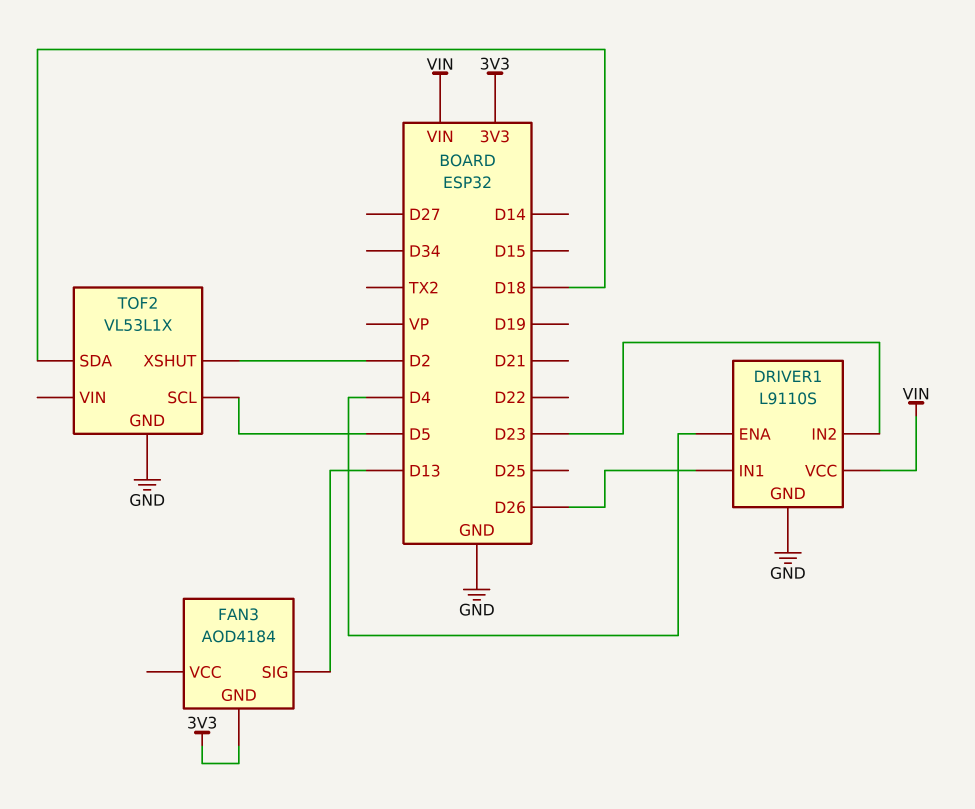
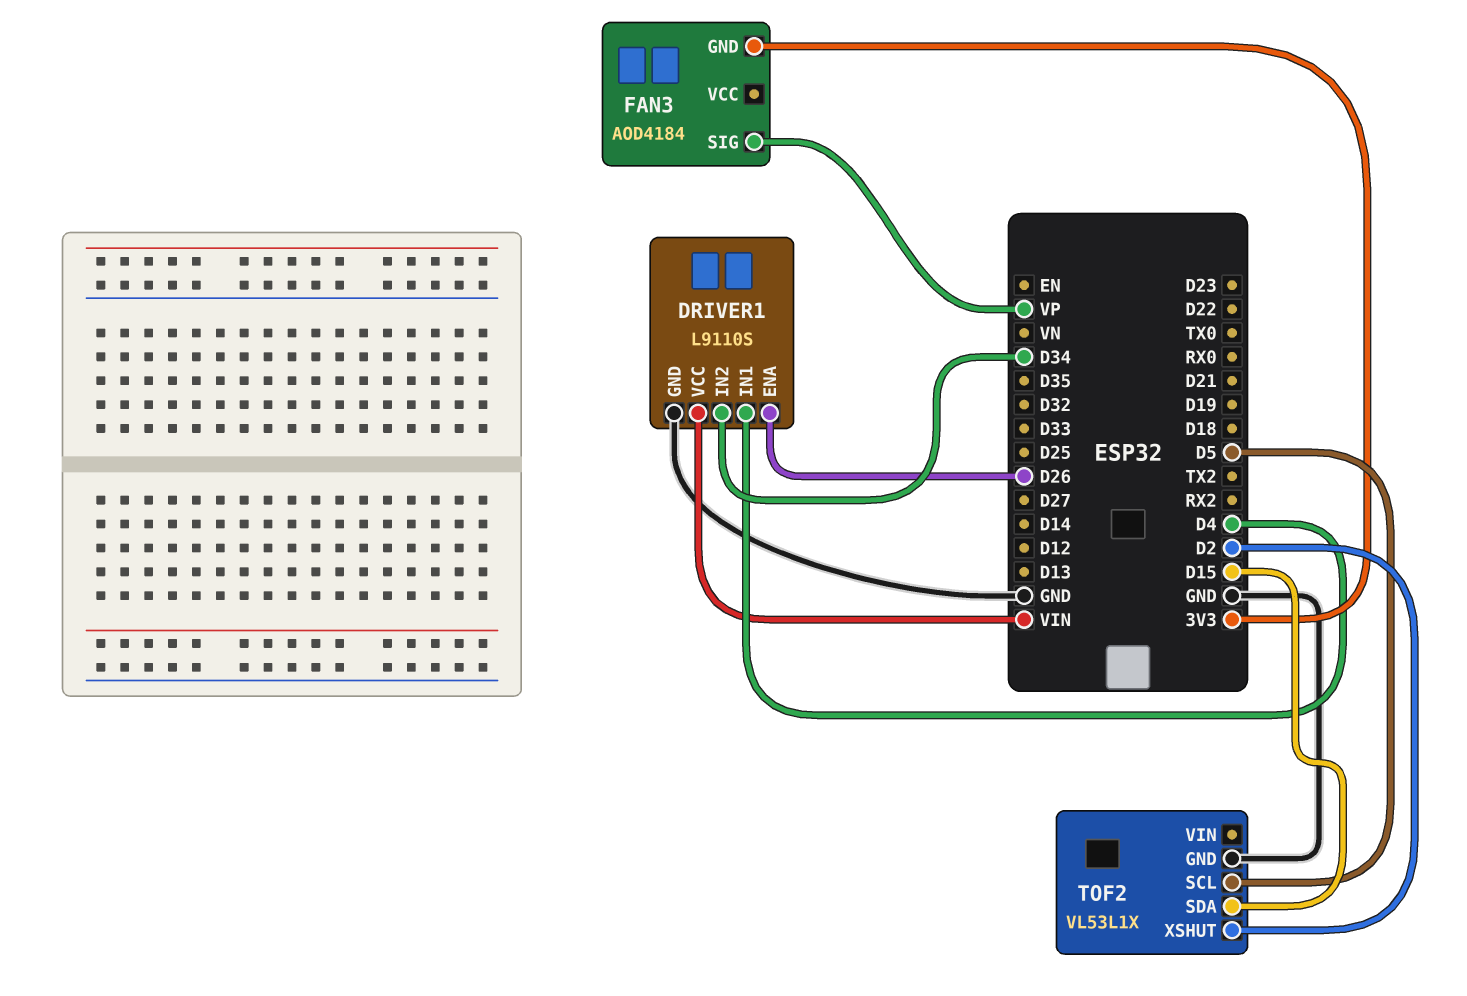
DRIVER1 pin ENA: D4 -> D26
DRIVER1 pin IN1: D26 -> D4
DRIVER1 pin IN2: D23 -> D34
FAN3 pin SIG: D13 -> VP
TOF2 pin SDA: D18 -> D15

